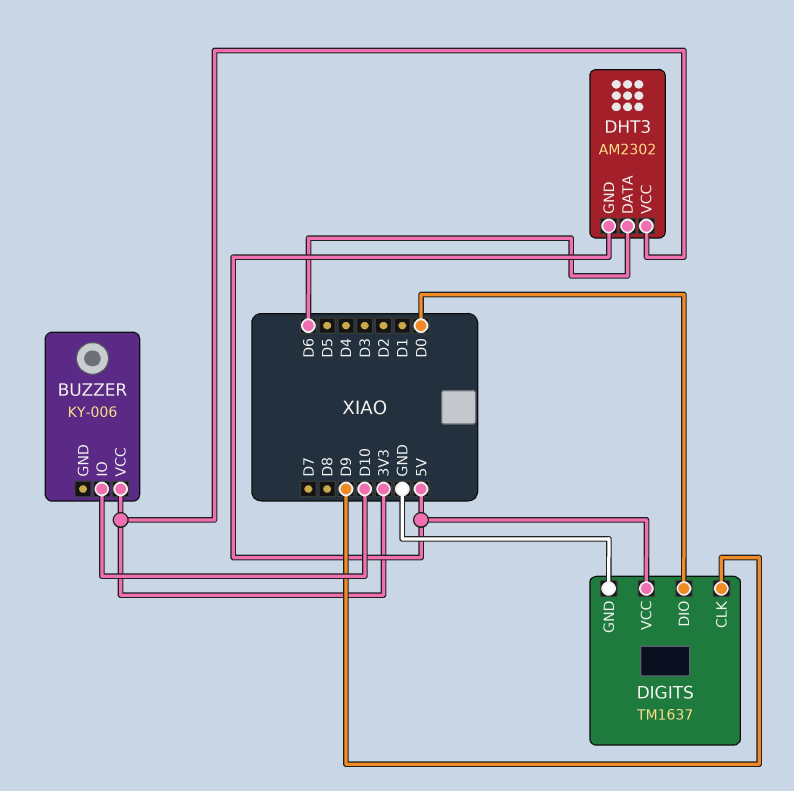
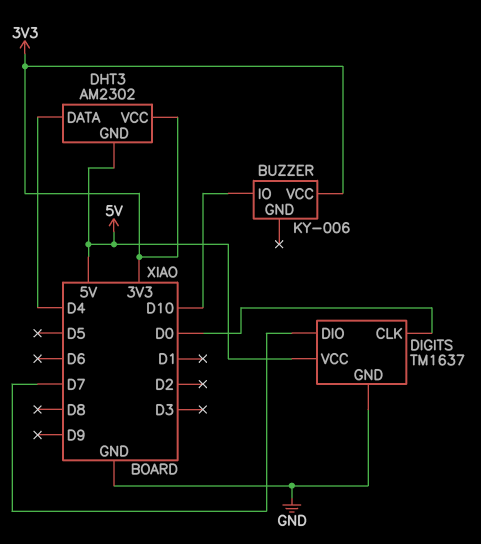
DHT3 pin DATA: D6 -> D4
DIGITS pin CLK: D9 -> D0
DIGITS pin DIO: D0 -> D7

